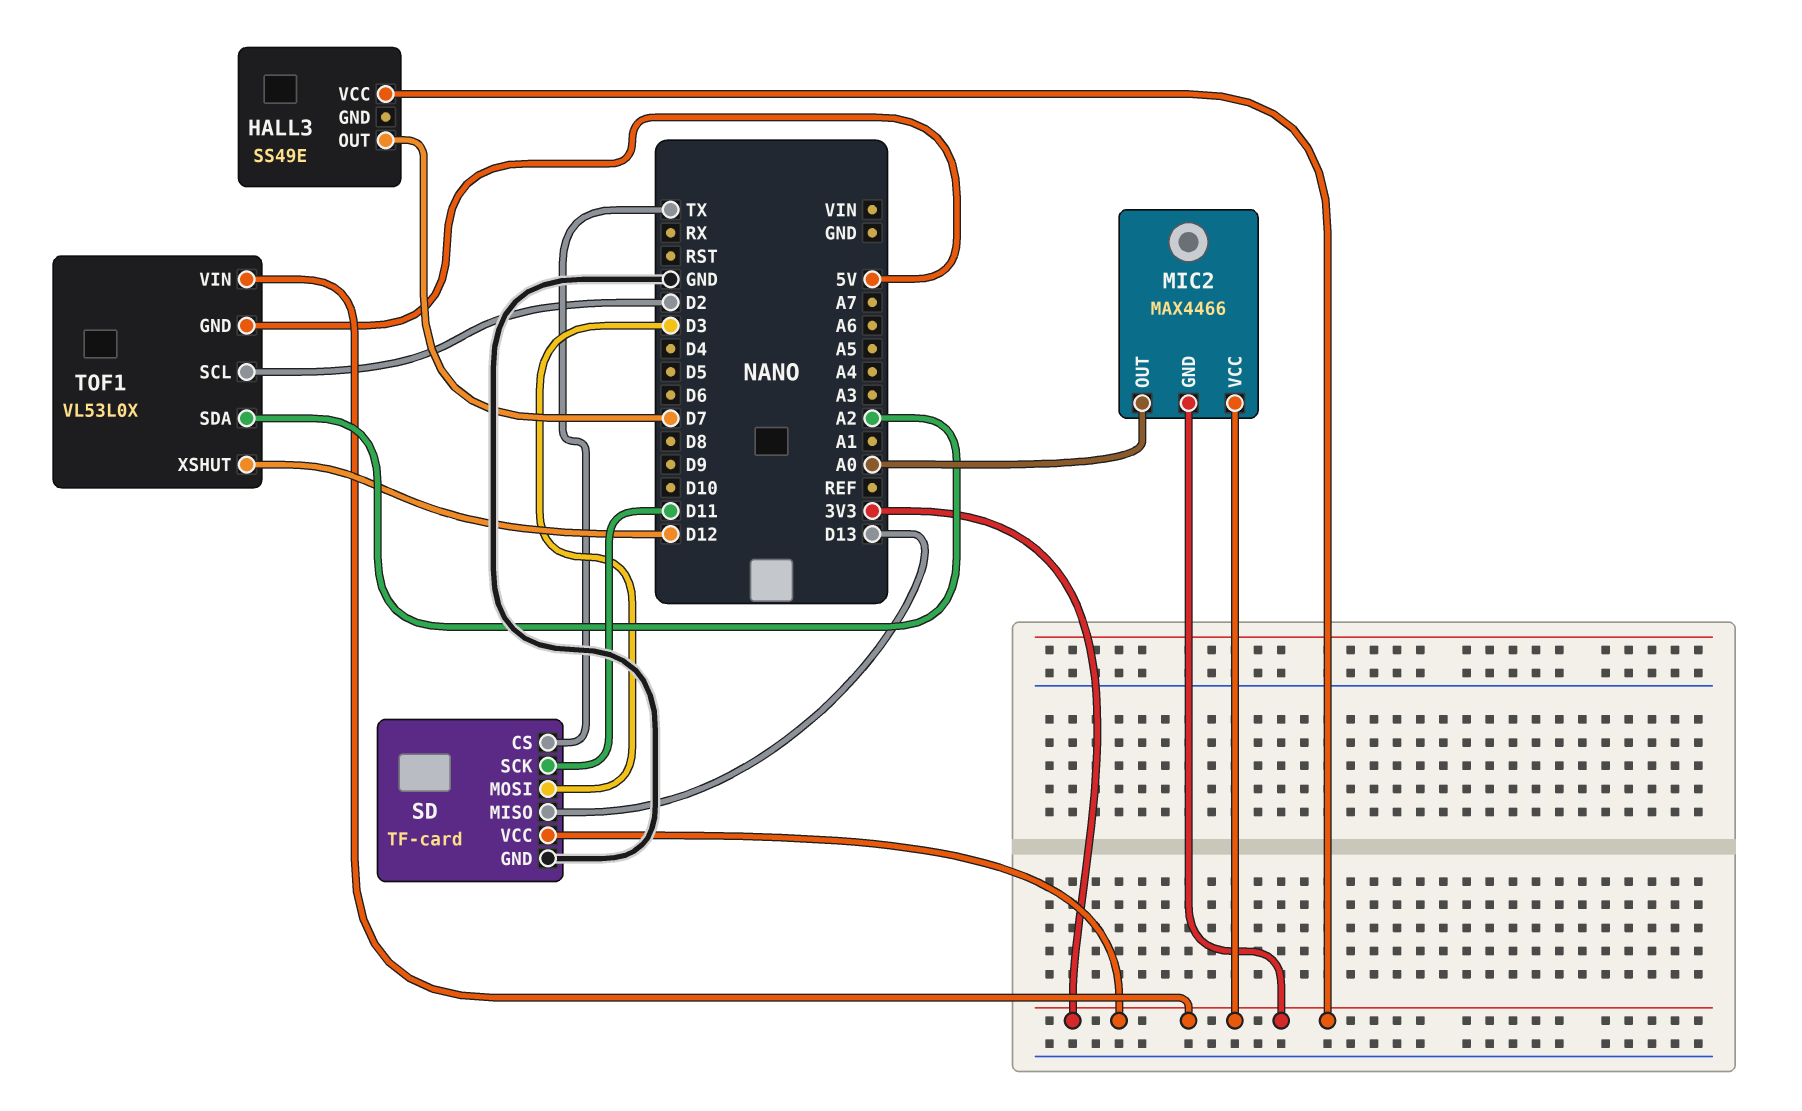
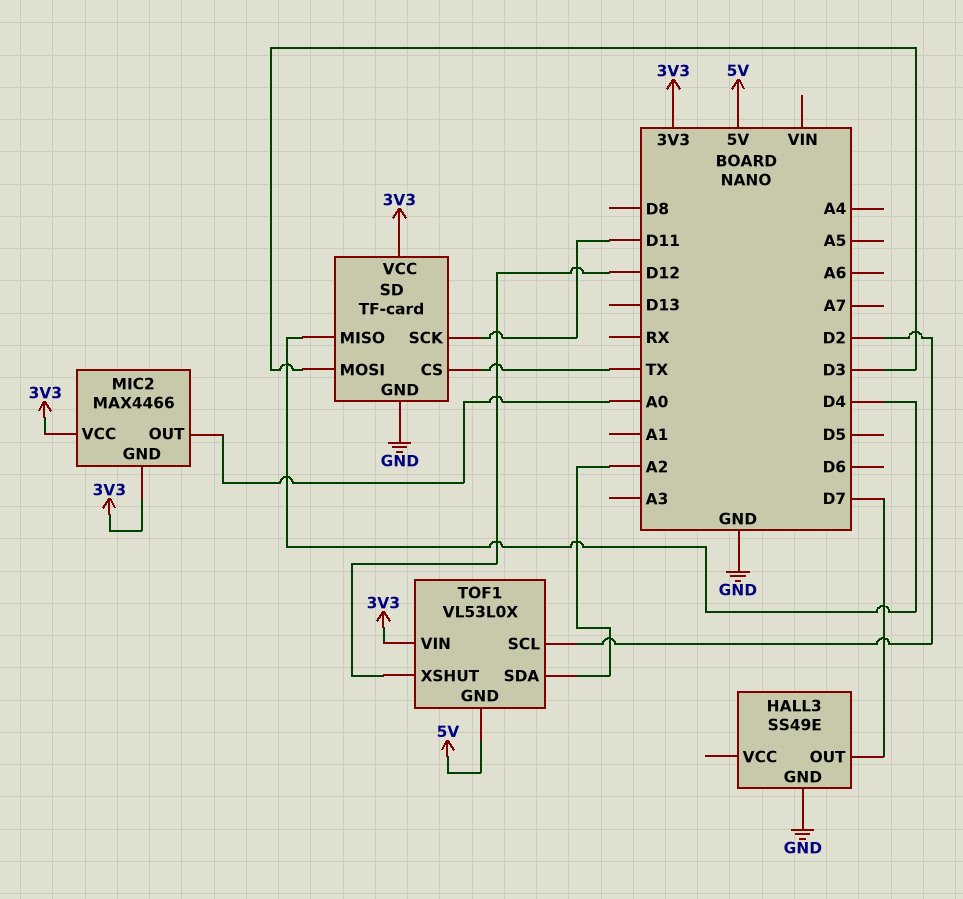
HALL3 pin GND: none -> GND
HALL3 pin VCC: 3V3 -> none
SD pin MISO: D13 -> D4

